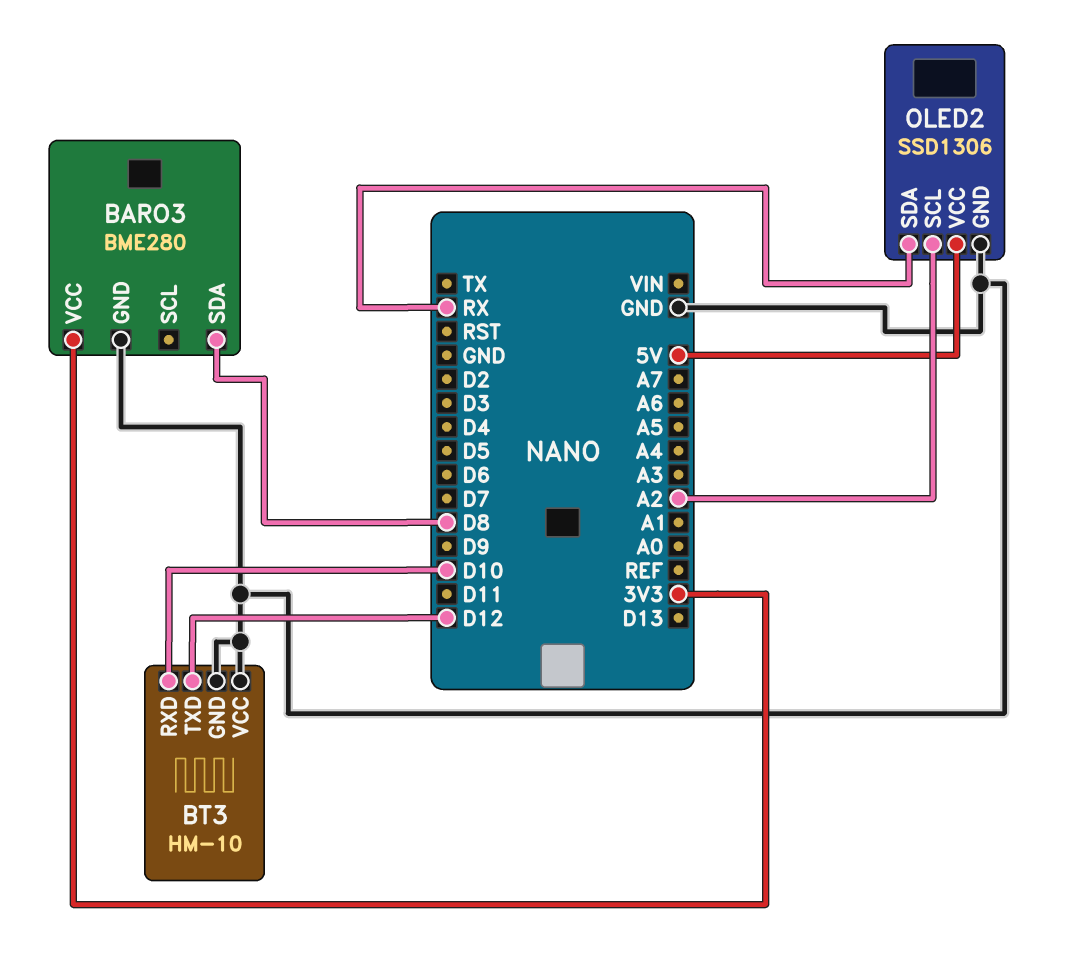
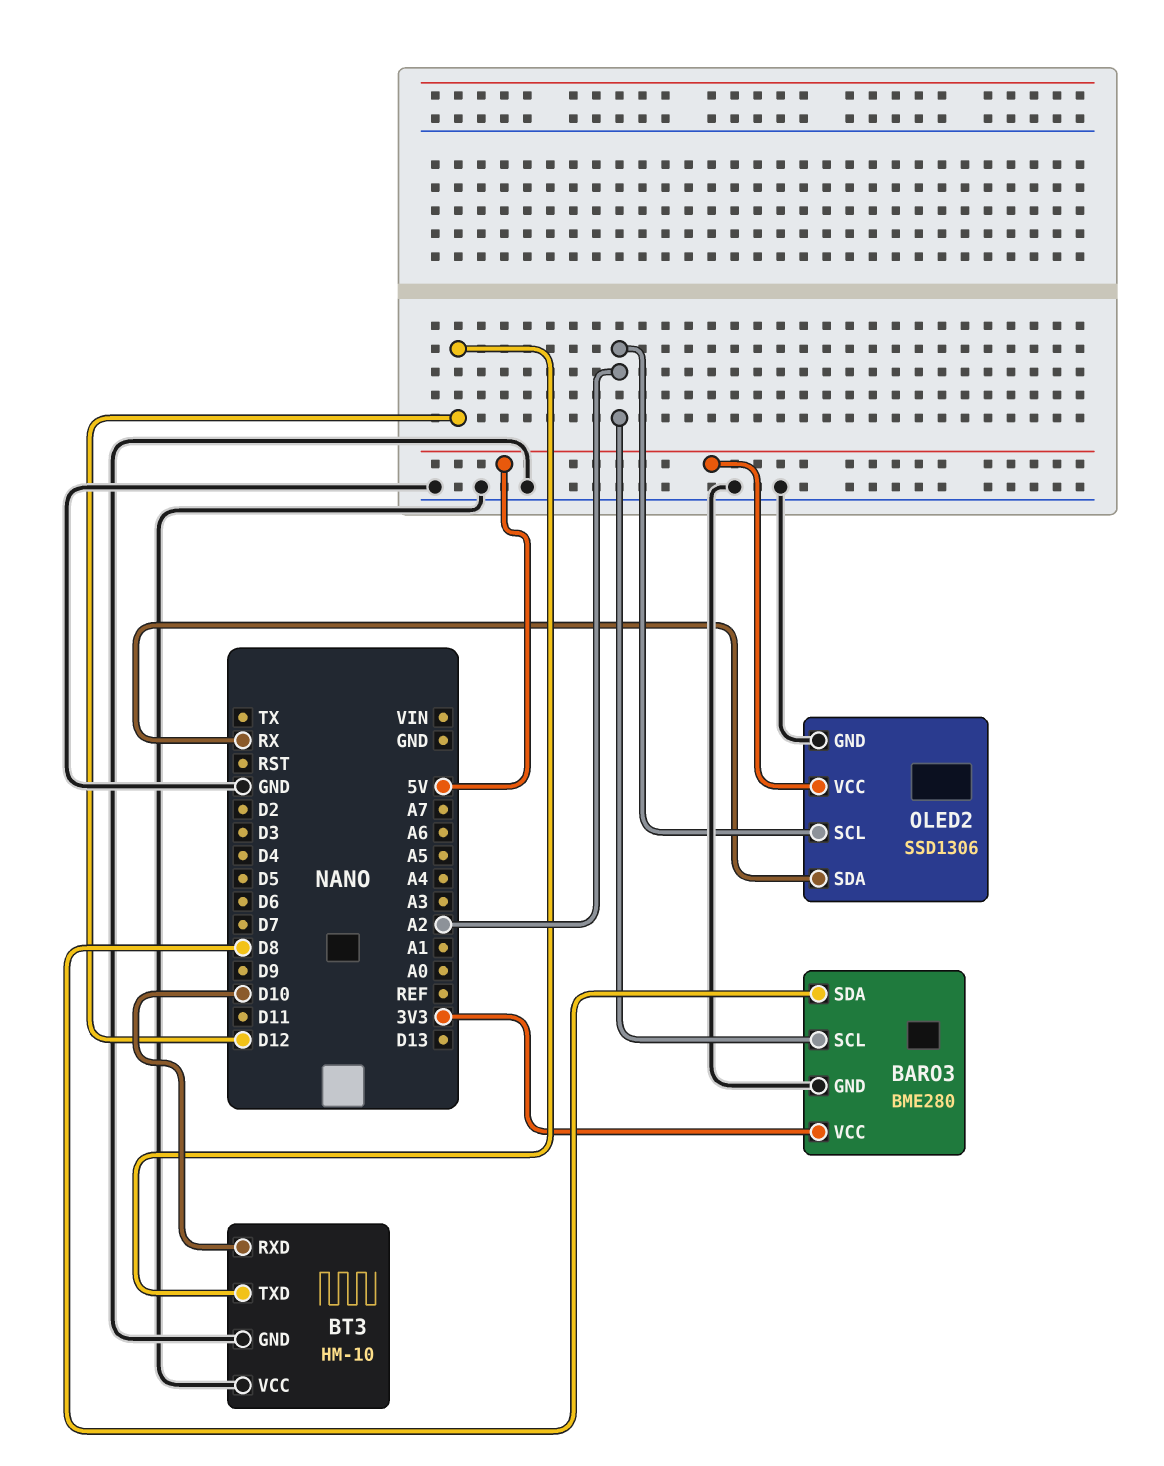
BARO3 pin SCL: none -> A2

